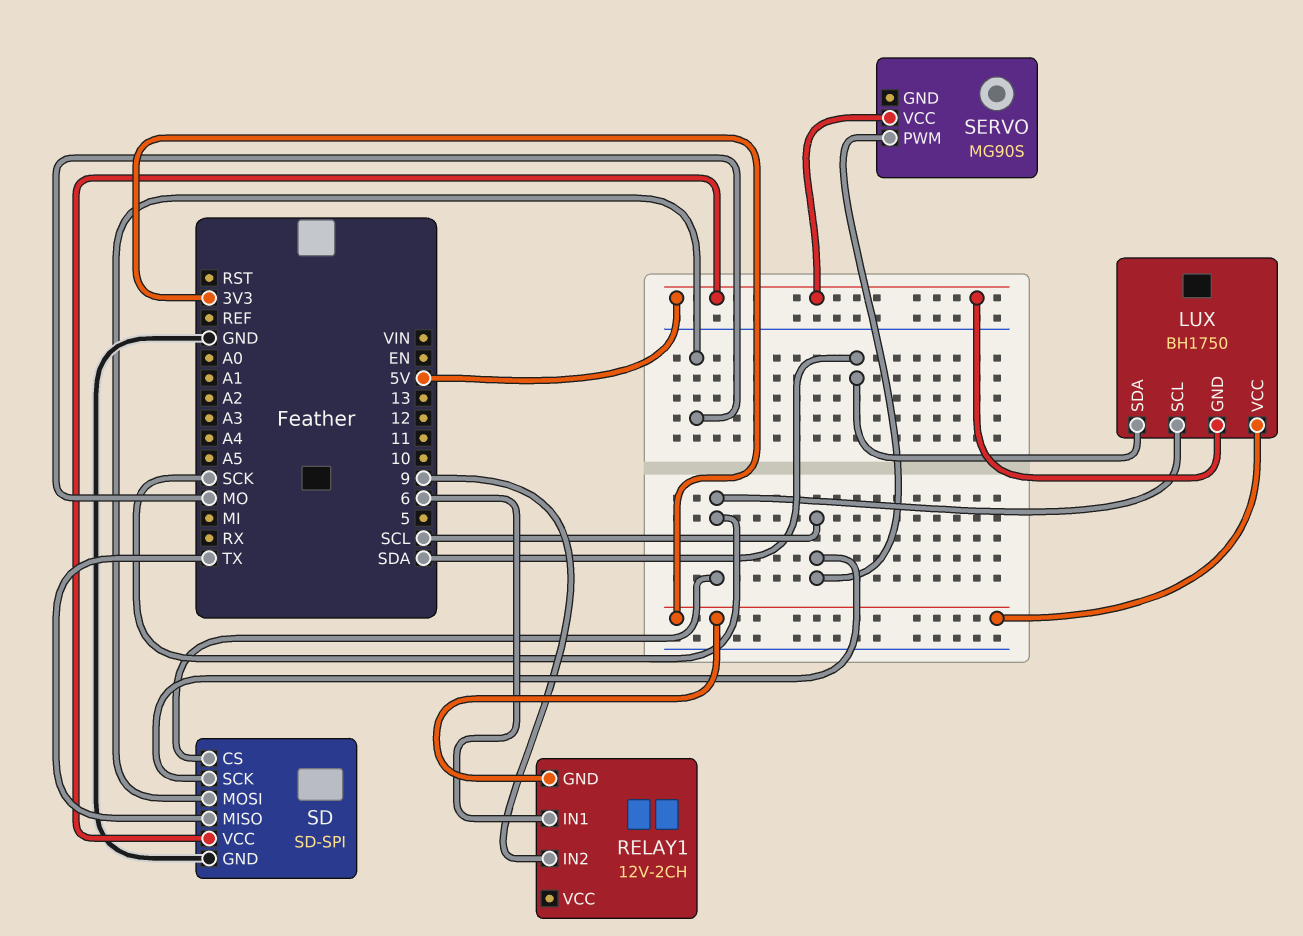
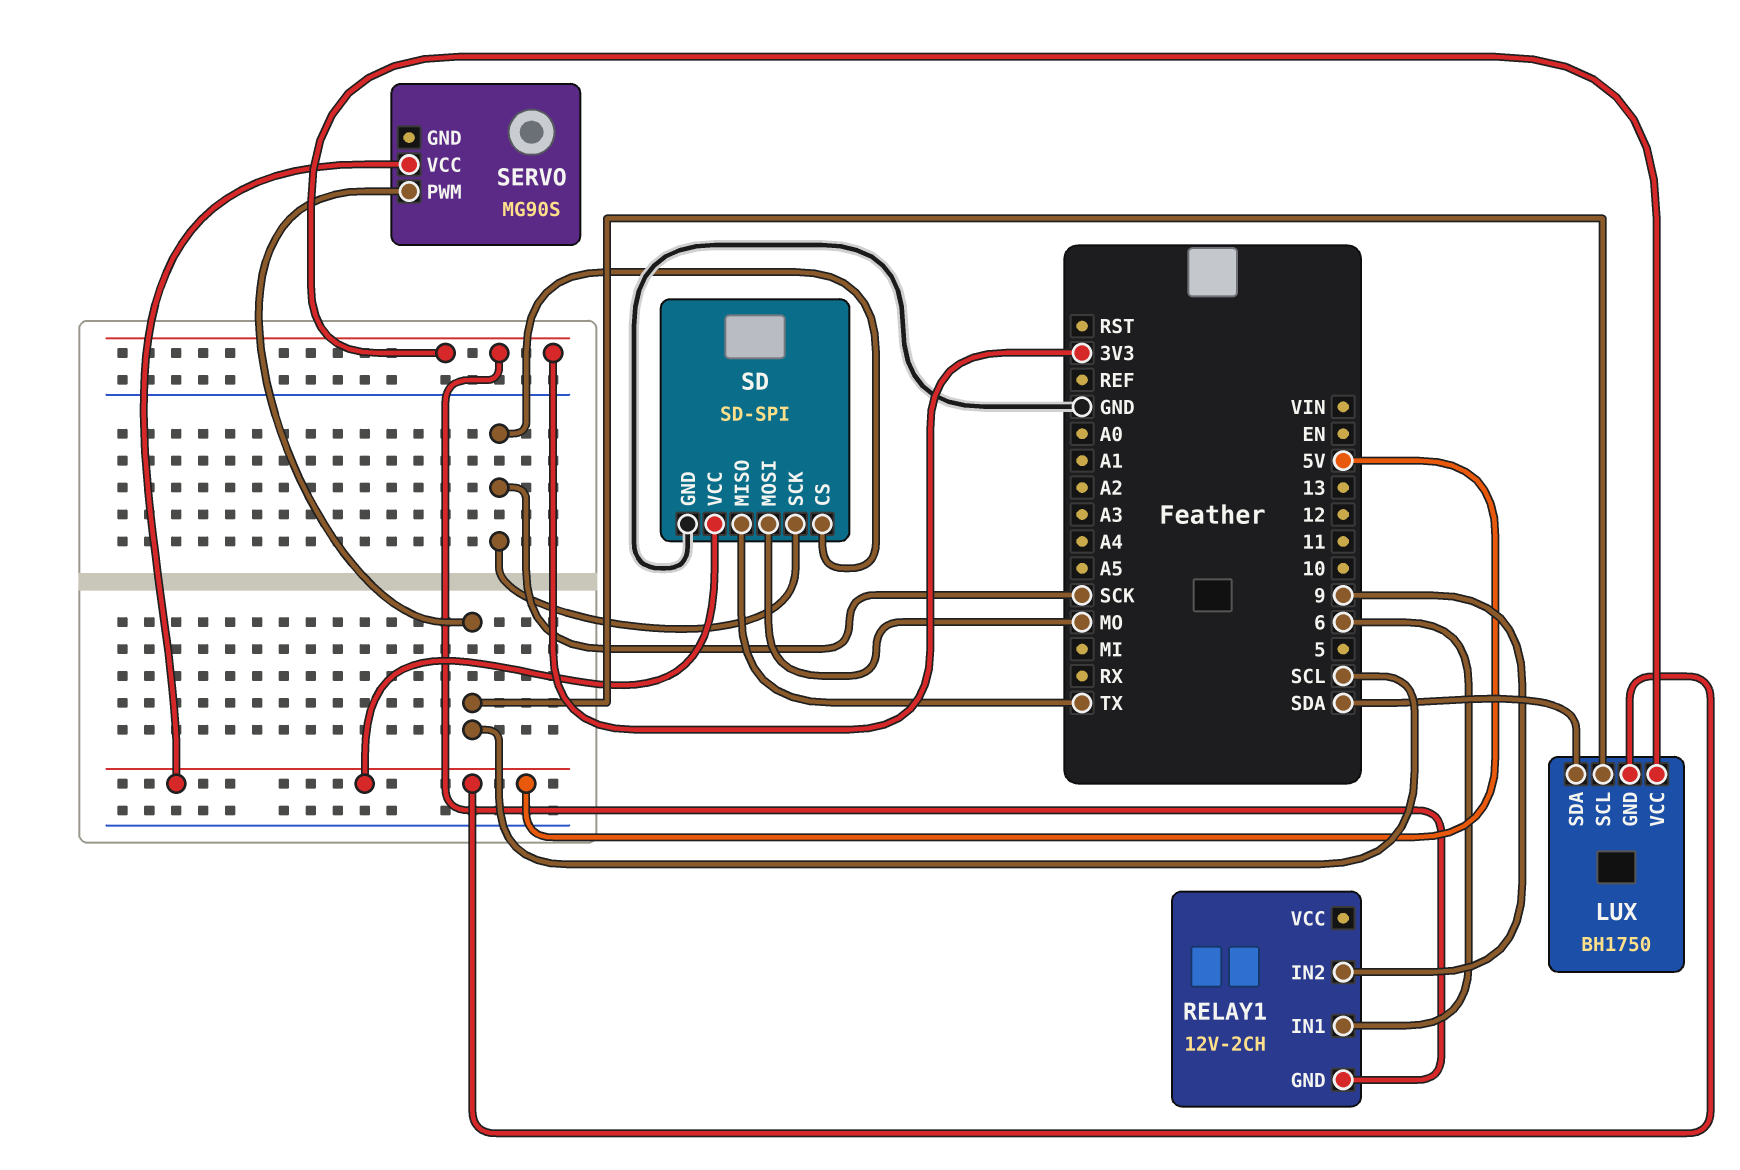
LUX pin SCL: SCK -> SCL
SD pin SCK: SCL -> SCK

